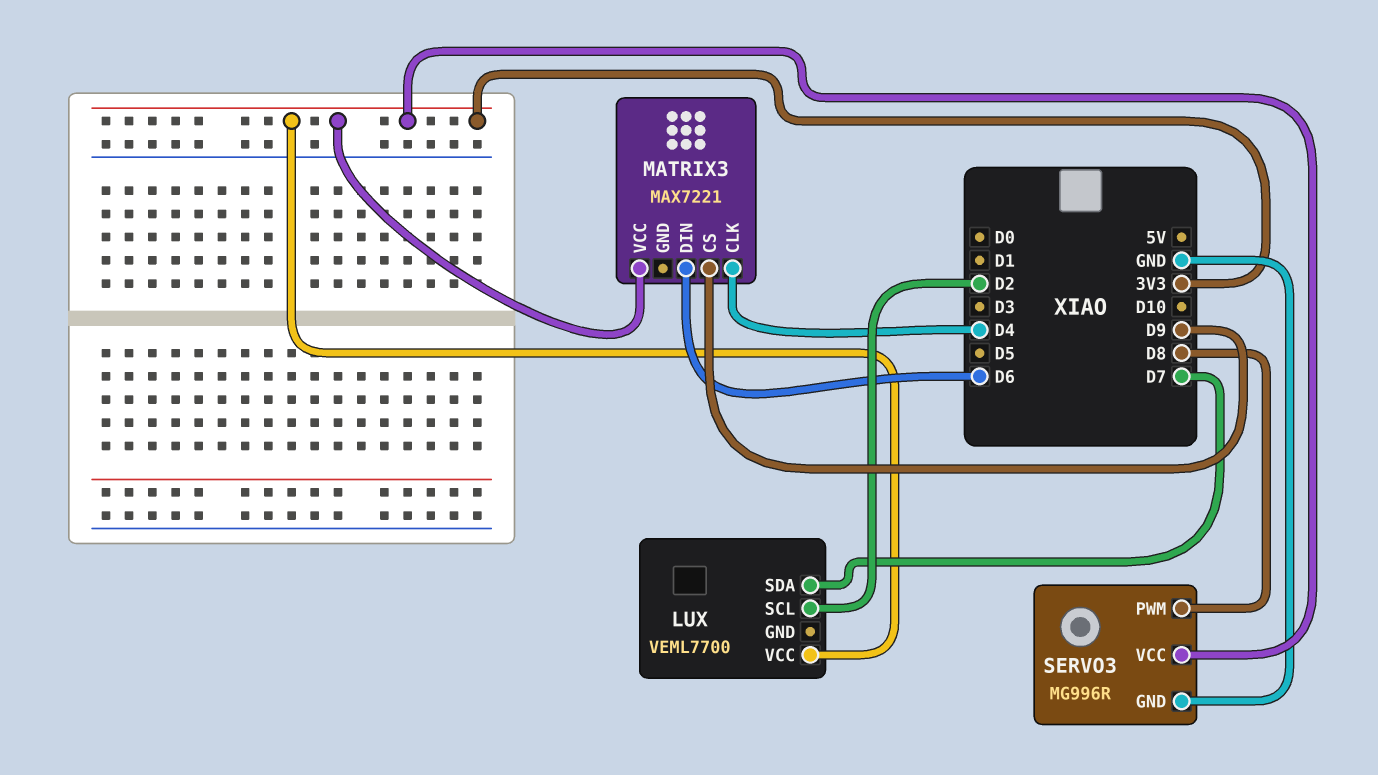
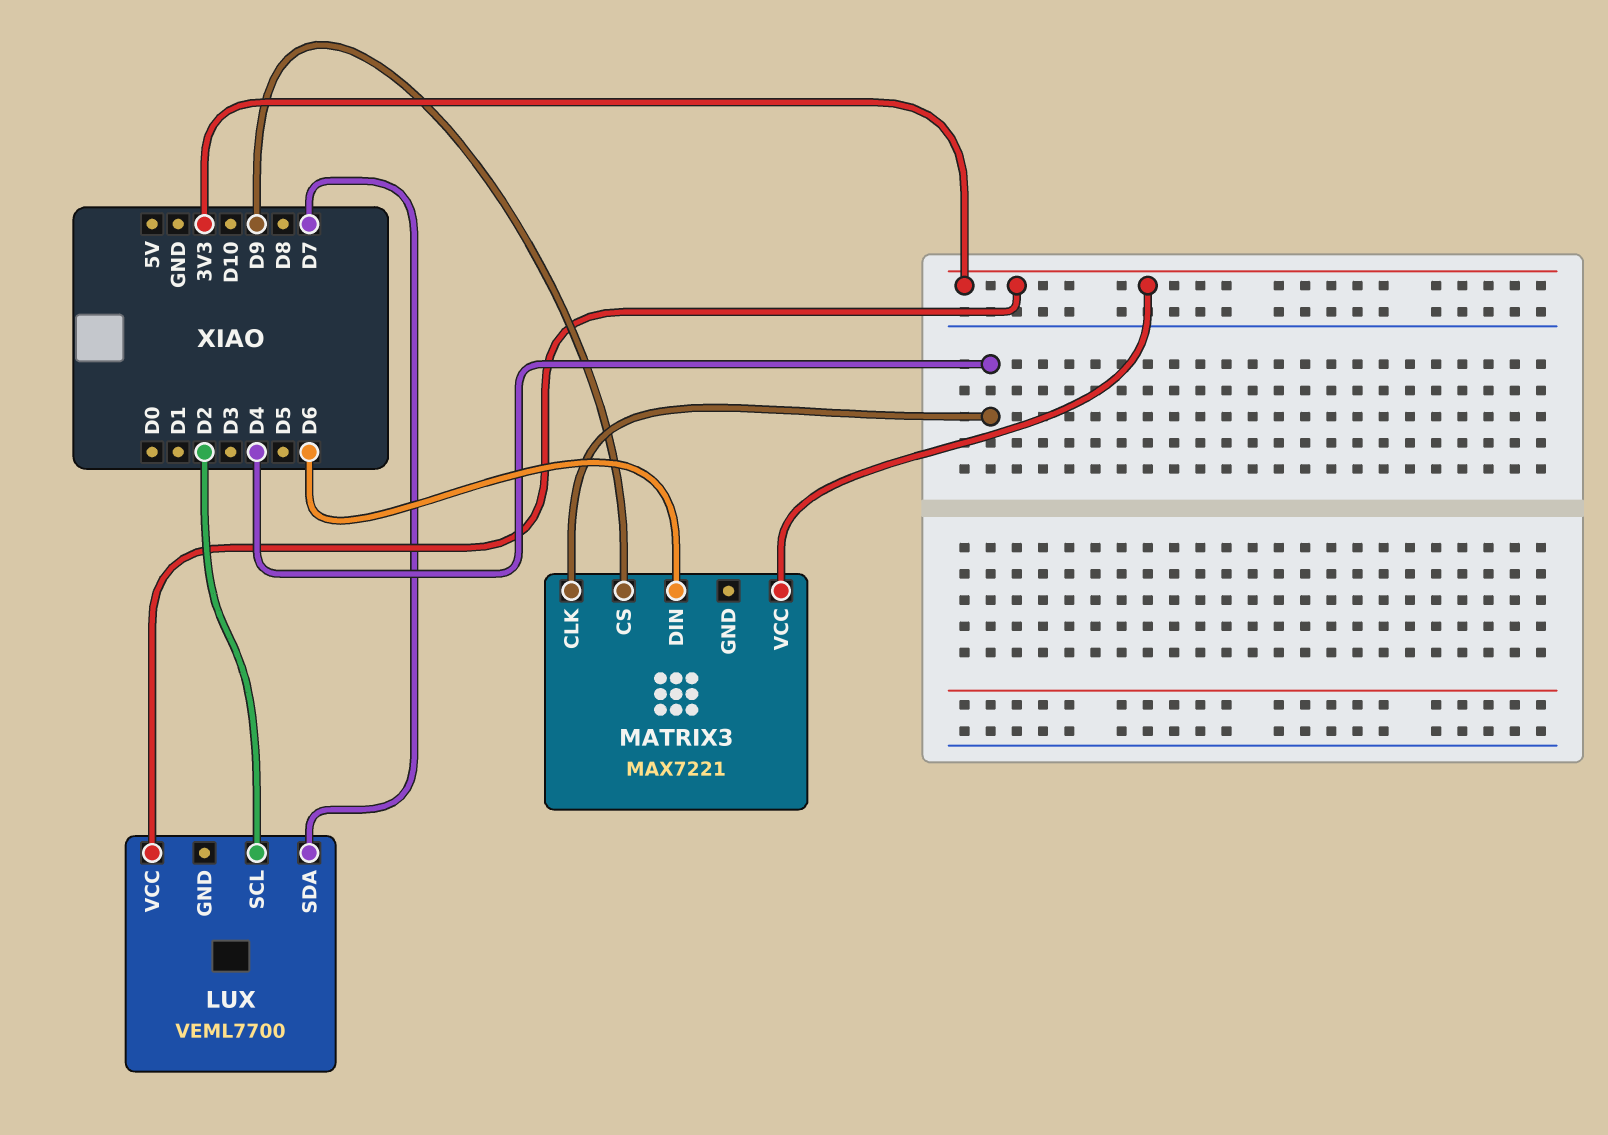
SERVO3: MG996R -> none
SERVO3 pin GND: GND -> none
SERVO3 pin PWM: D8 -> none
SERVO3 pin VCC: 3V3 -> none

